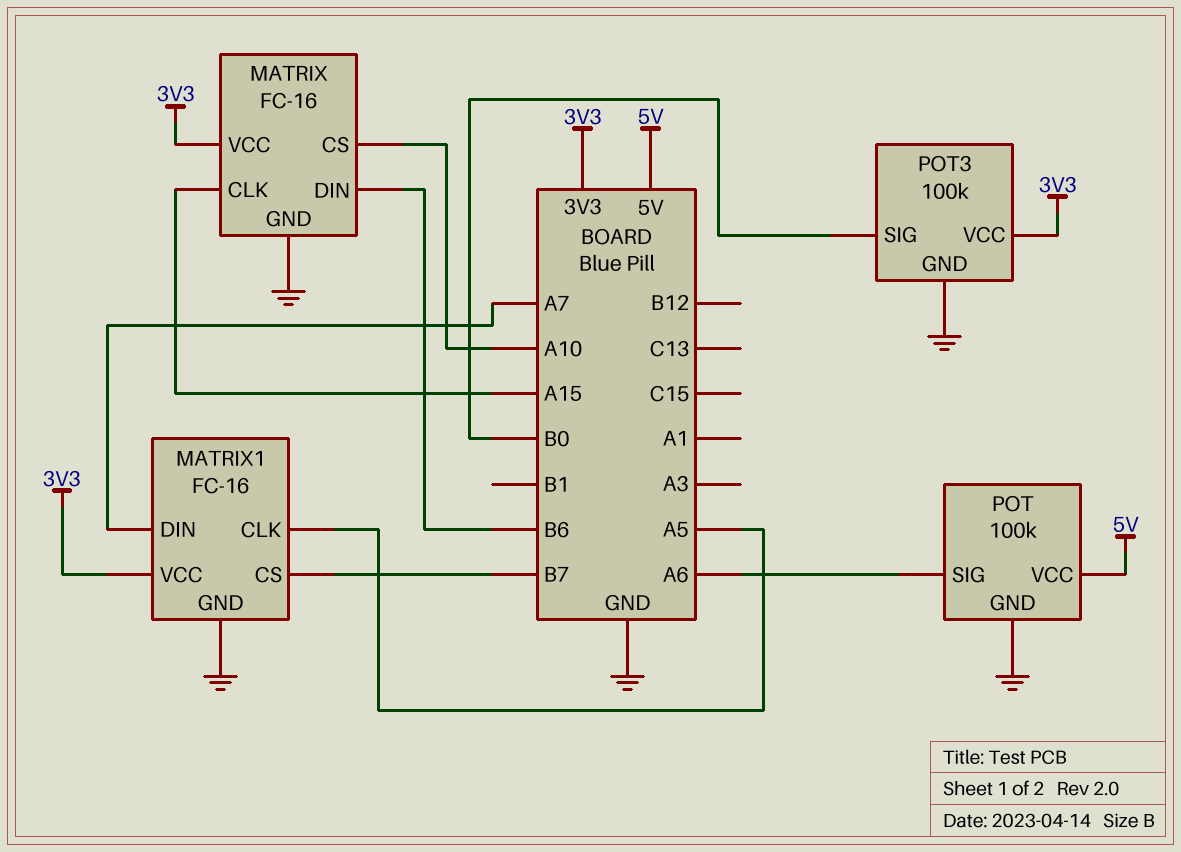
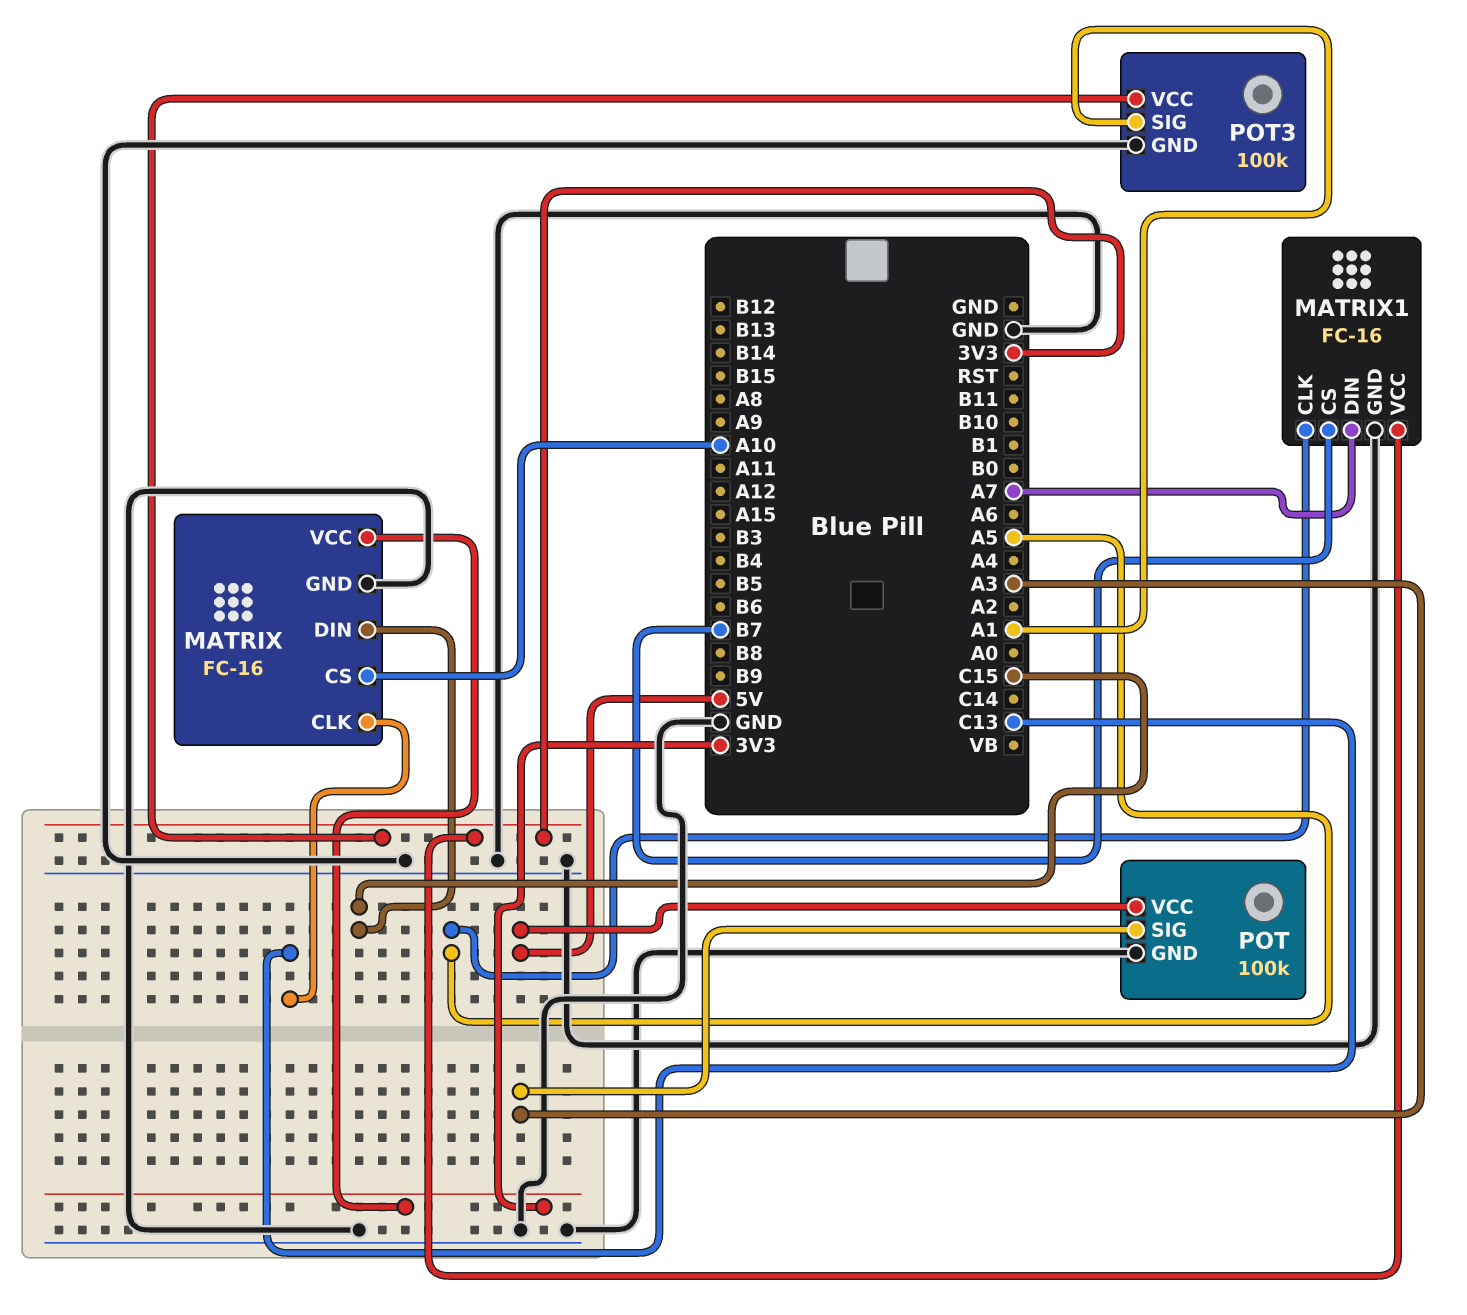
MATRIX pin CLK: A15 -> C13
MATRIX pin DIN: B6 -> C15
POT pin SIG: A6 -> A3
POT3 pin SIG: B0 -> A1

